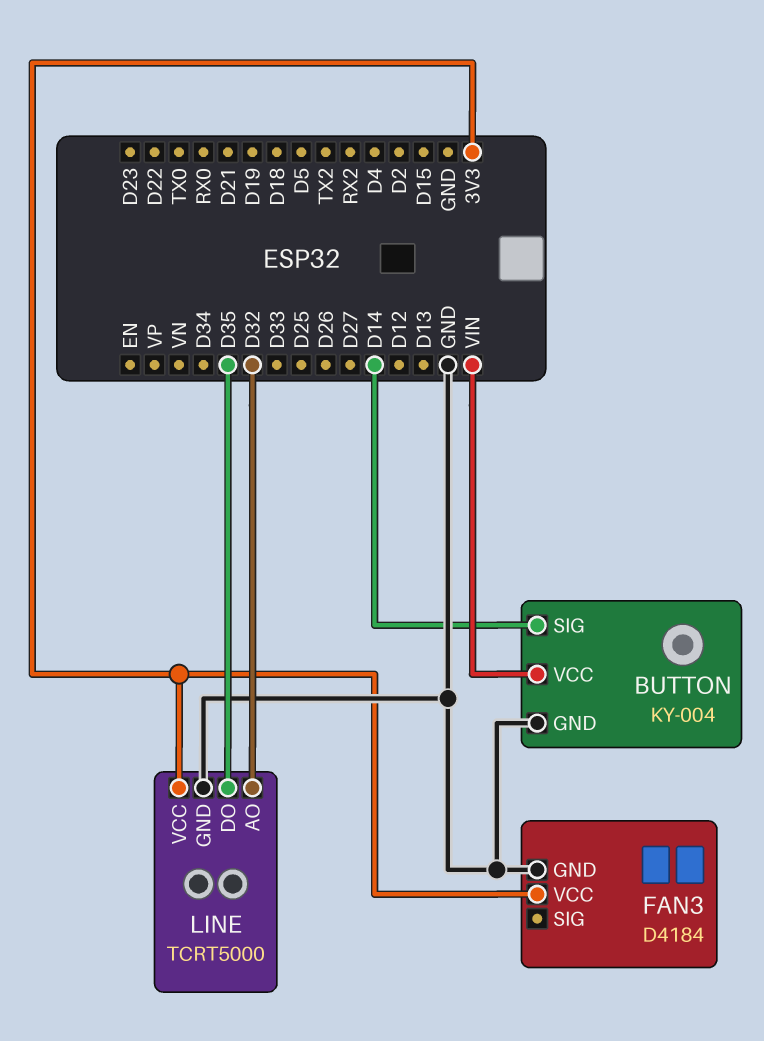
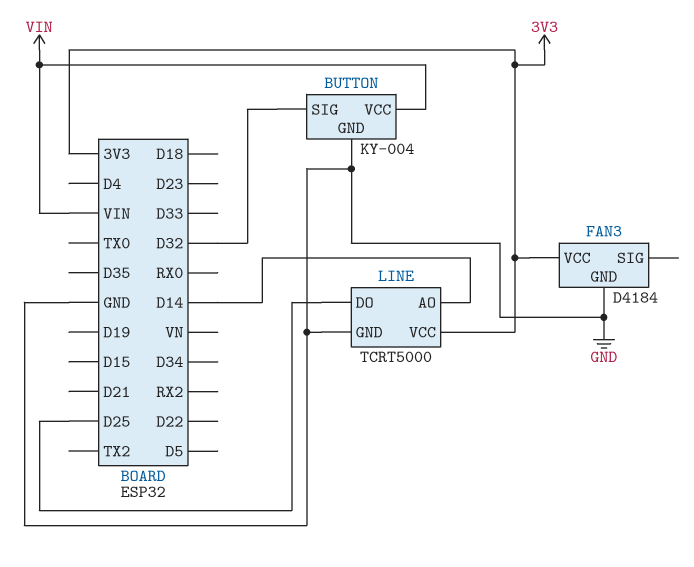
BUTTON pin SIG: D14 -> D32
LINE pin AO: D32 -> D14
LINE pin DO: D35 -> D25

